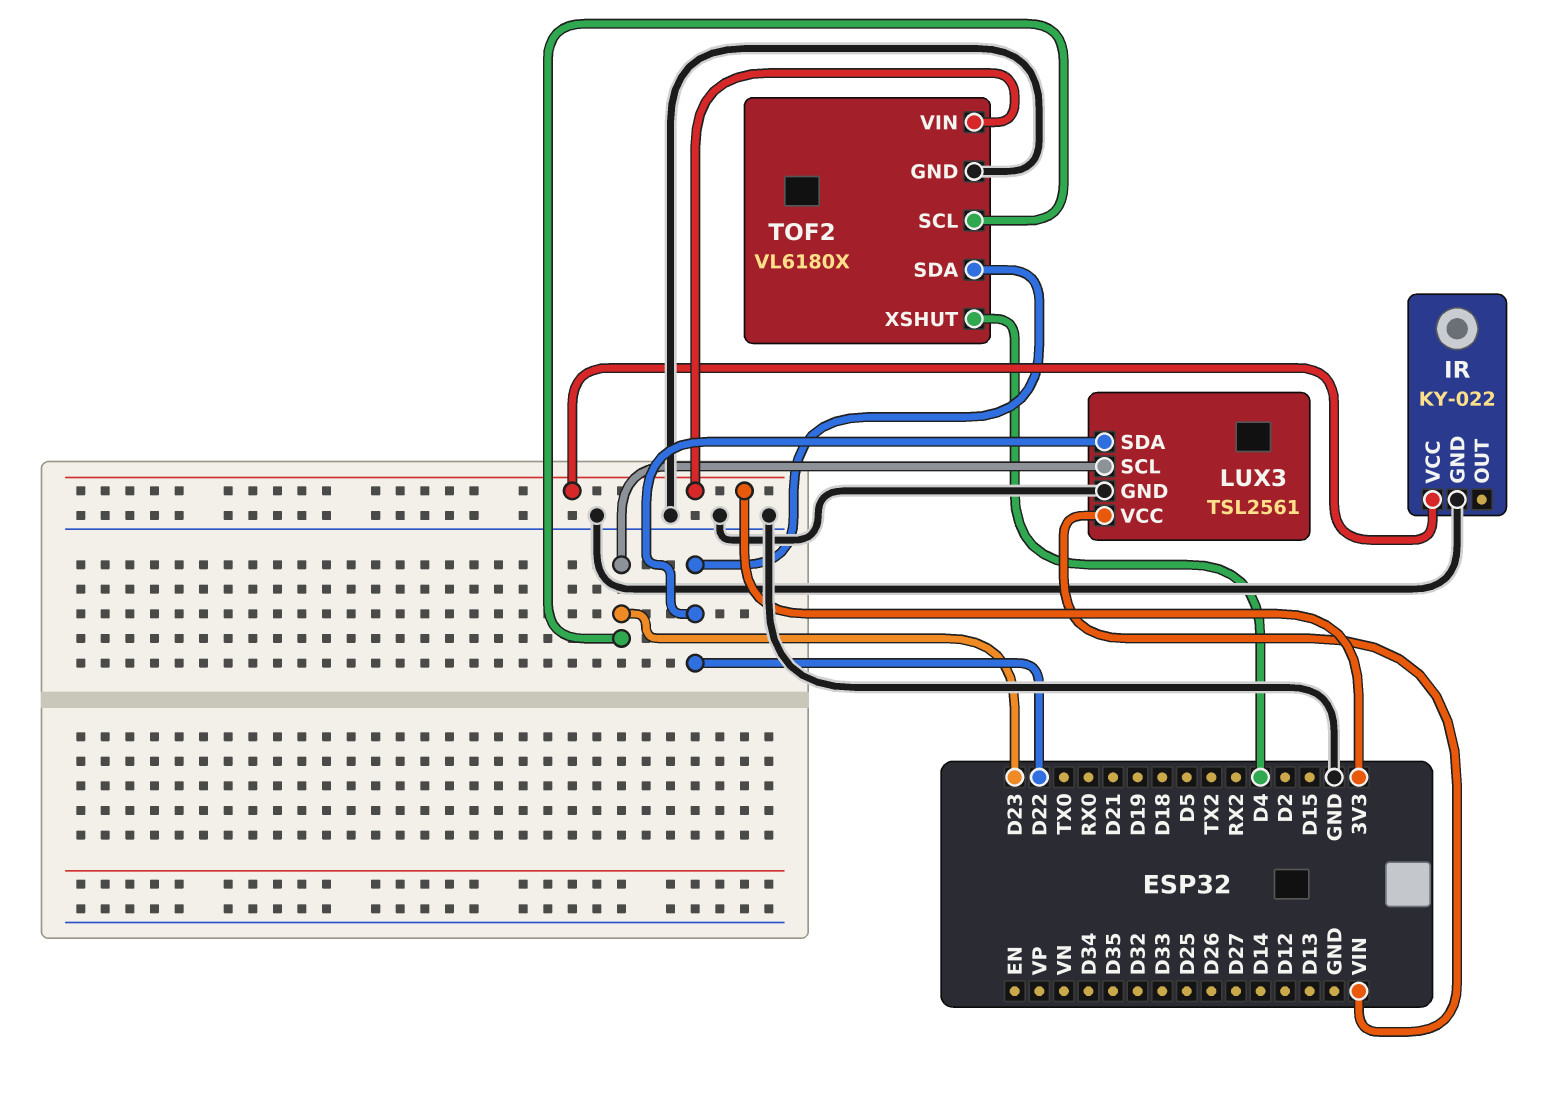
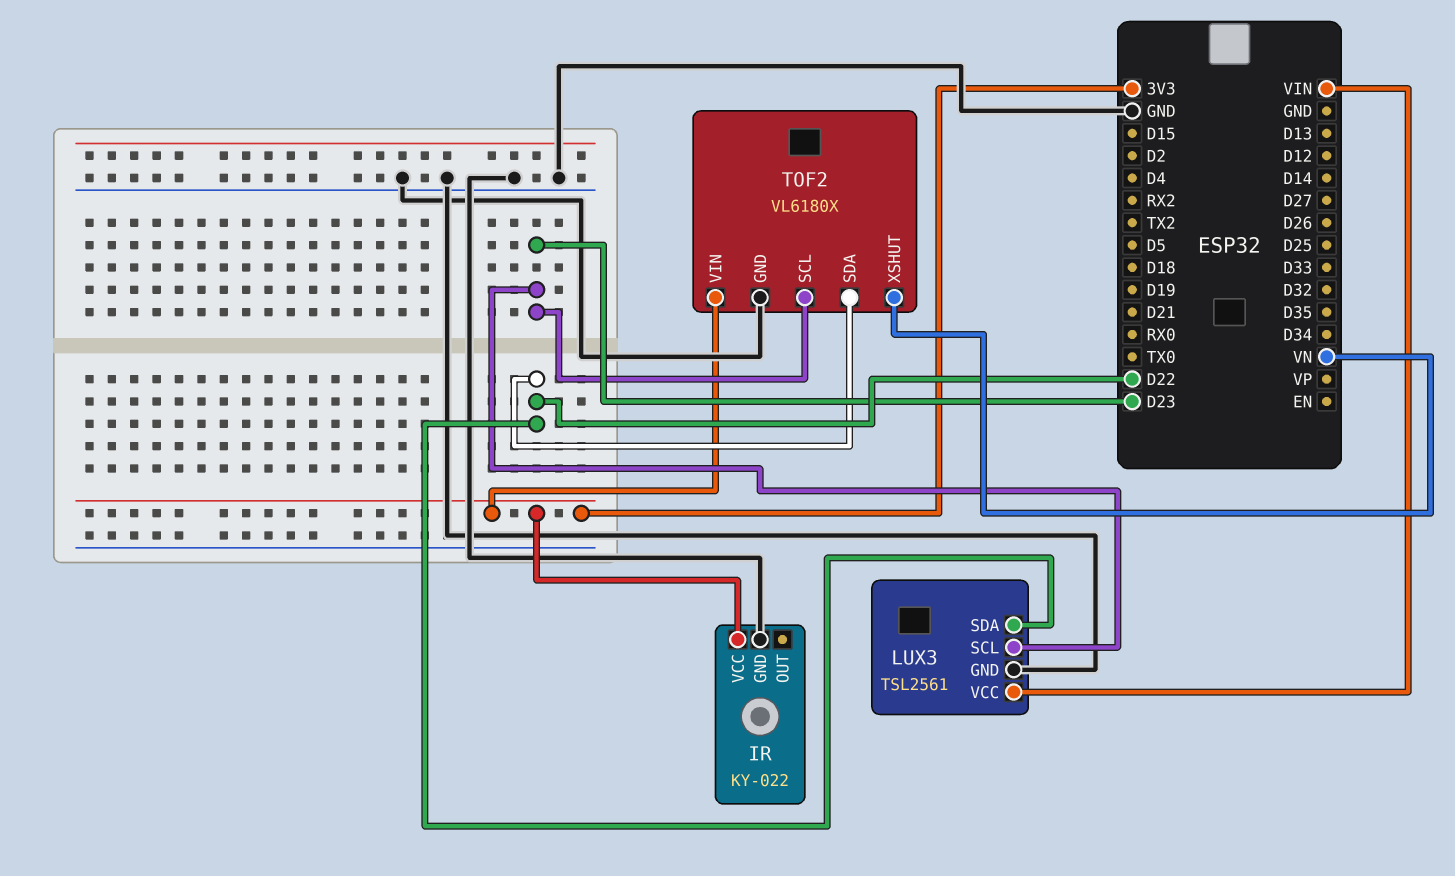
TOF2 pin XSHUT: D4 -> VN

